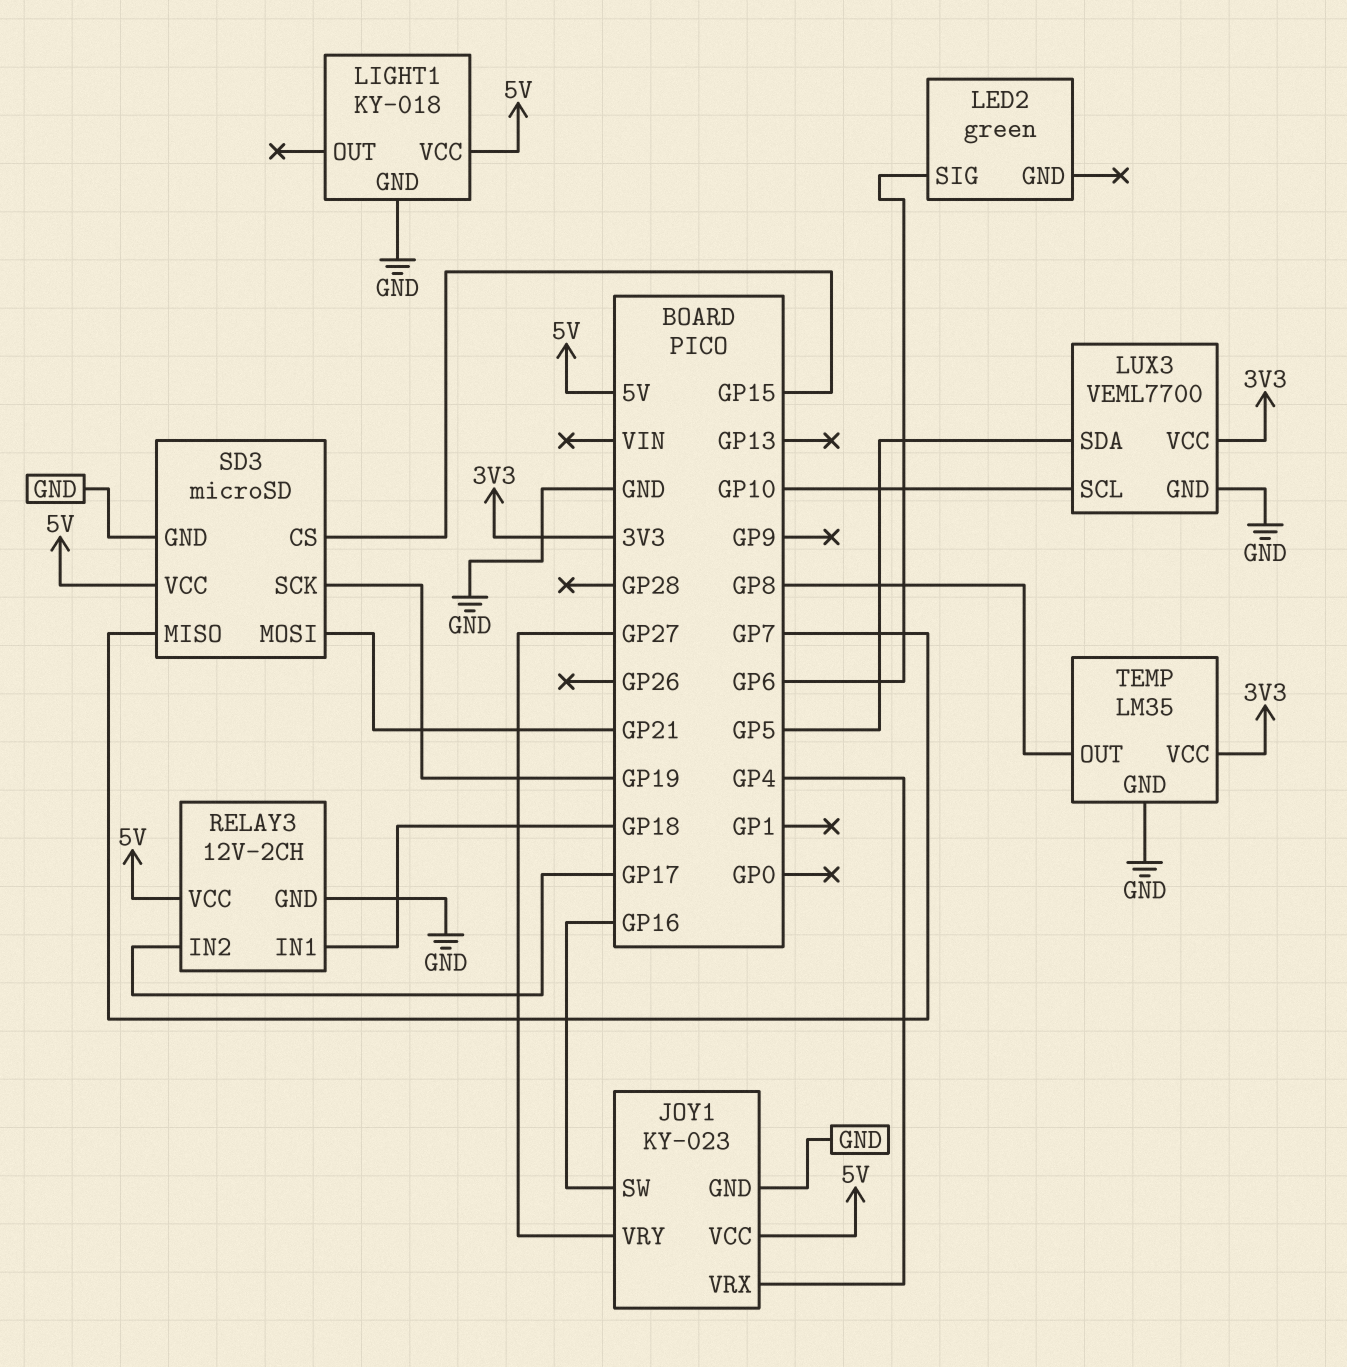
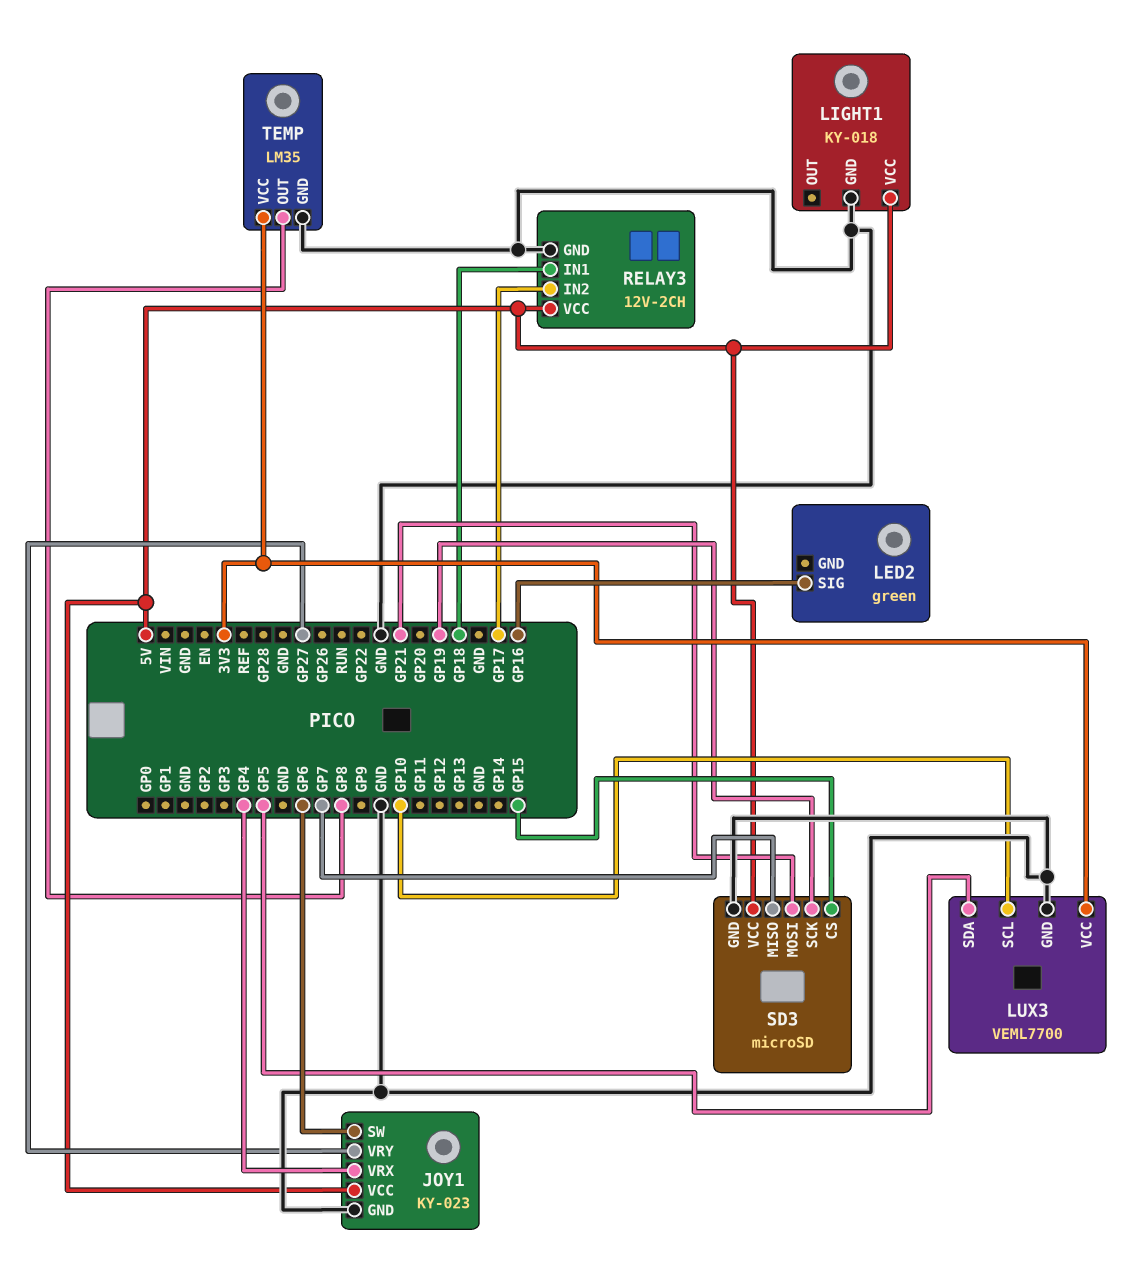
JOY1 pin SW: GP16 -> GP6
LED2 pin SIG: GP6 -> GP16

